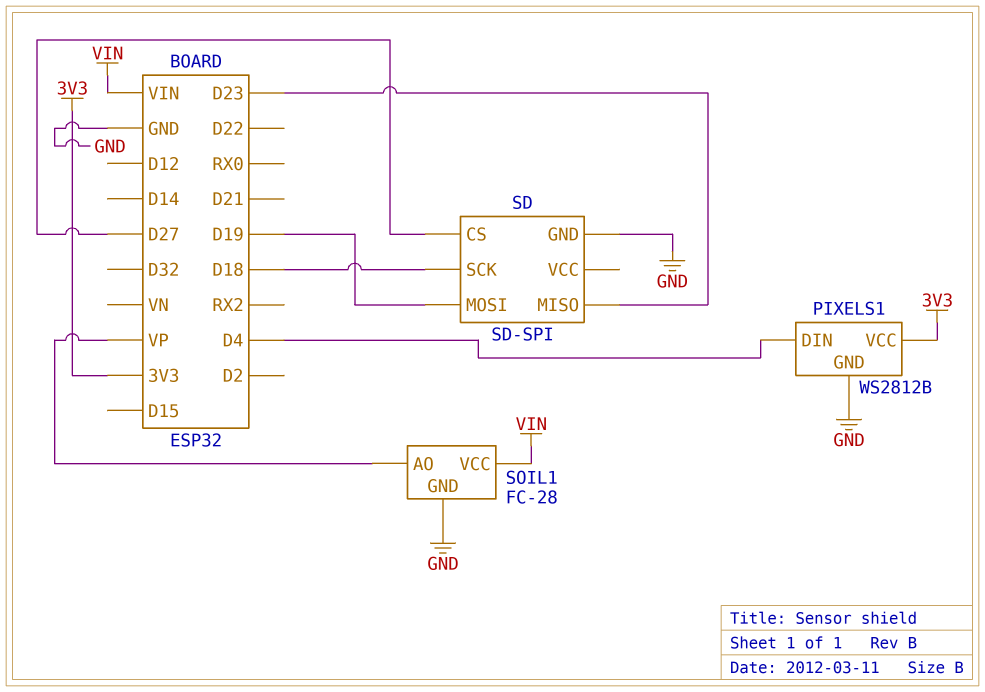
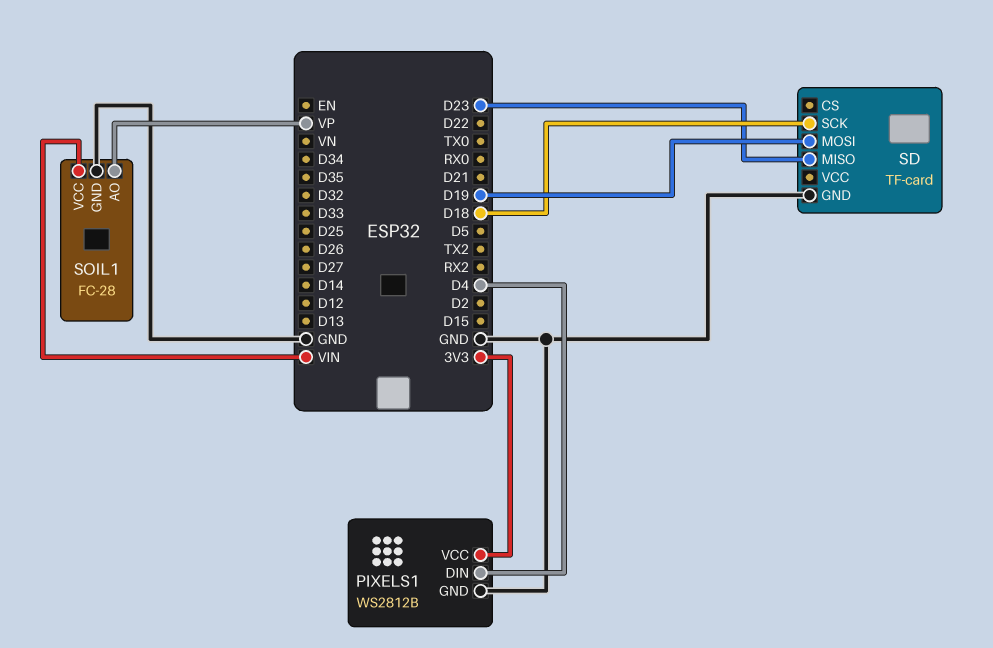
SD: SD-SPI -> TF-card
SD pin CS: D27 -> none

